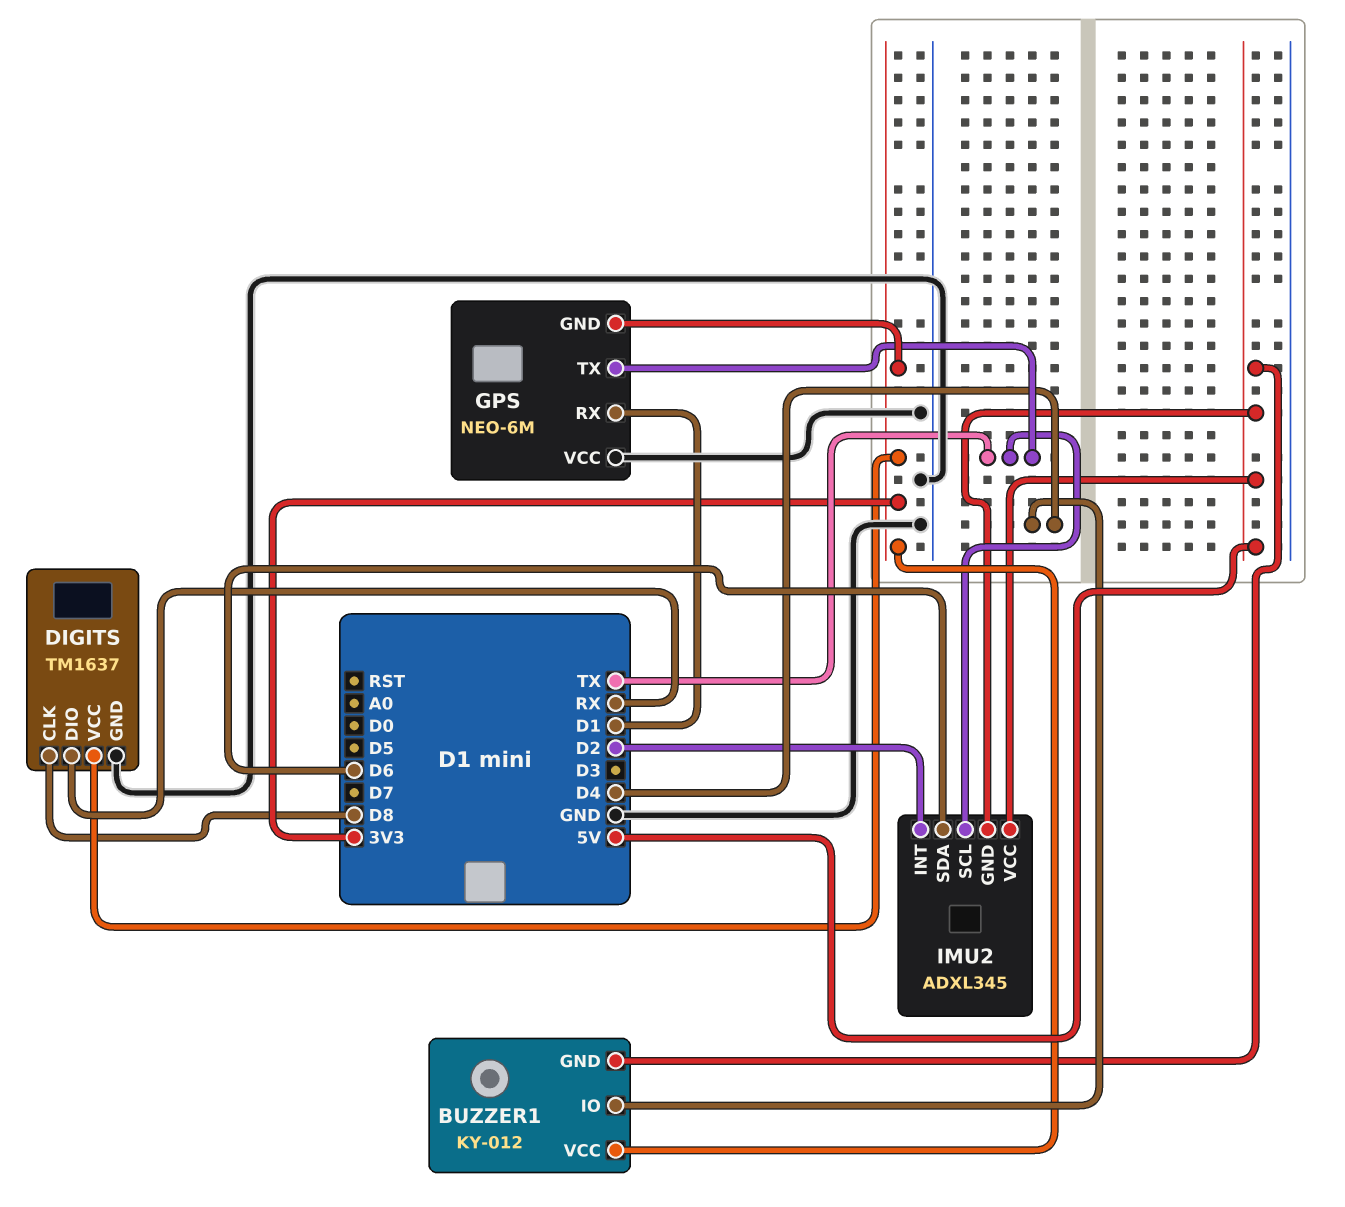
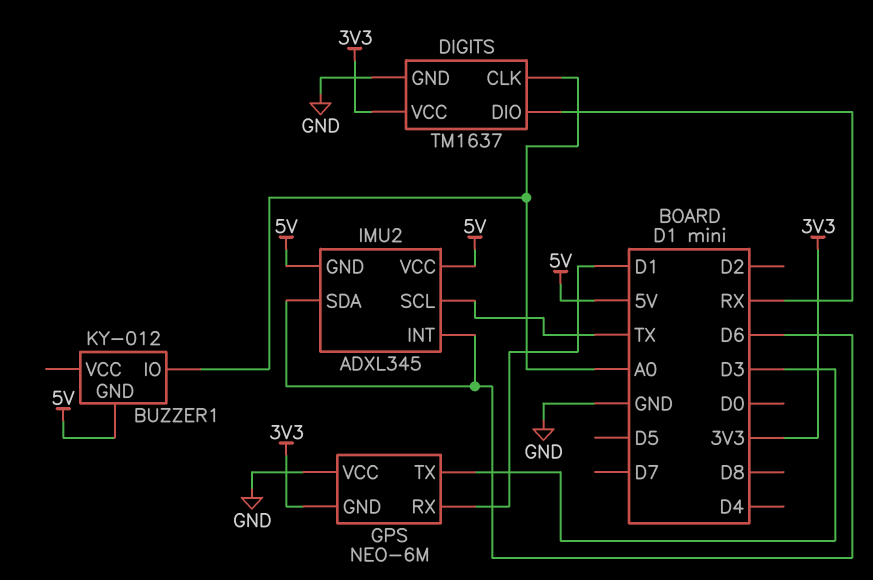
BUZZER1 pin IO: D4 -> A0
BUZZER1 pin VCC: 3V3 -> none
DIGITS pin CLK: D8 -> A0
GPS pin TX: TX -> D3
IMU2 pin INT: D2 -> D6

